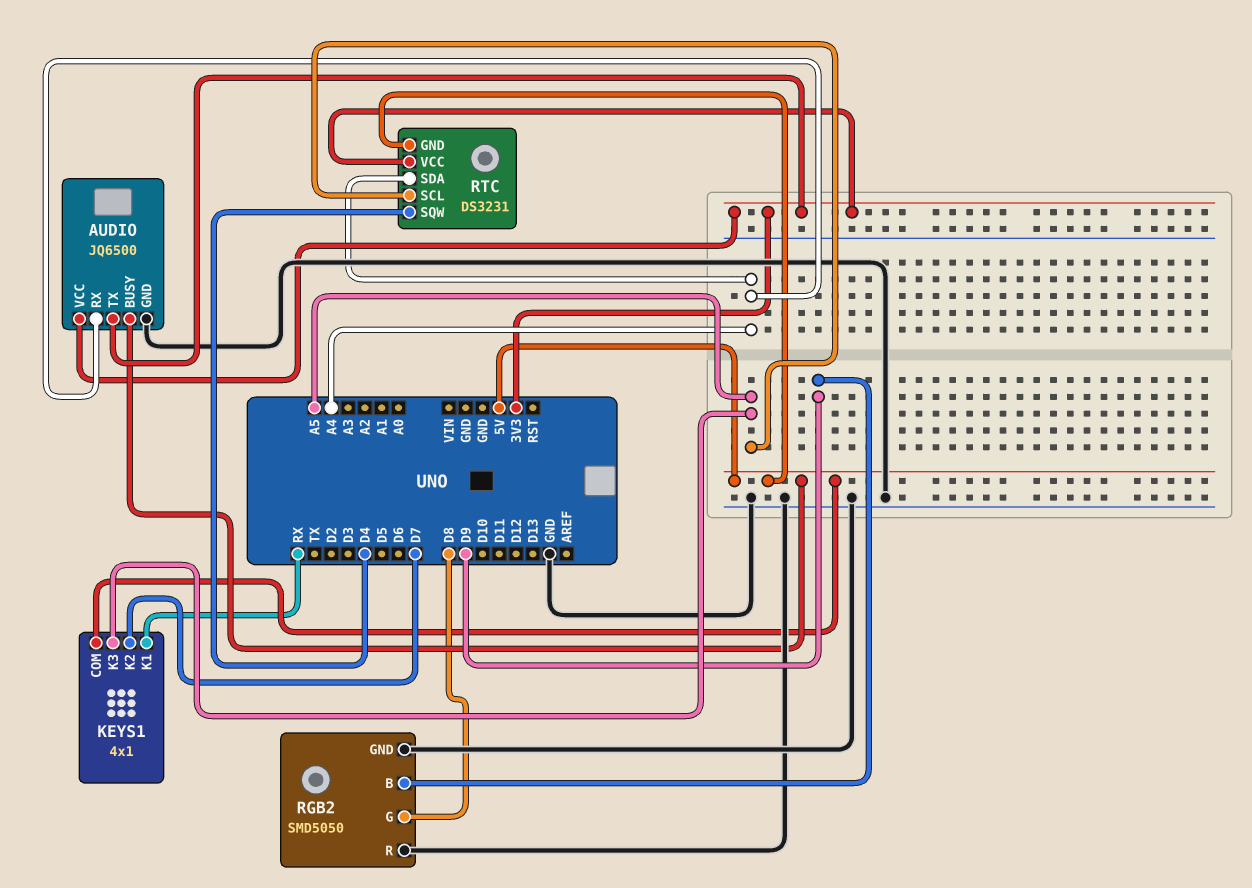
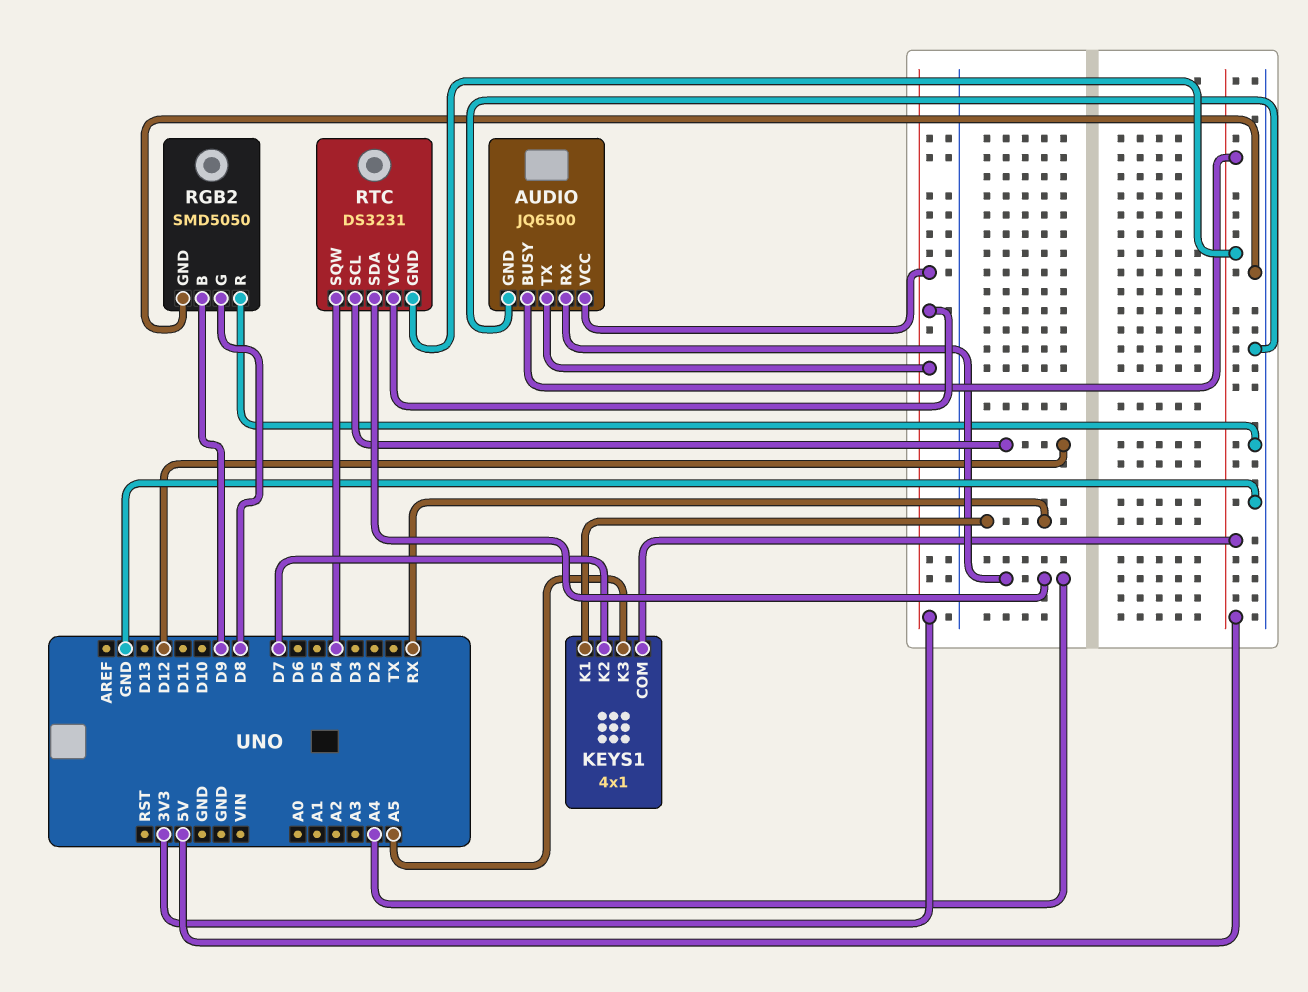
RTC pin SCL: A5 -> D12

